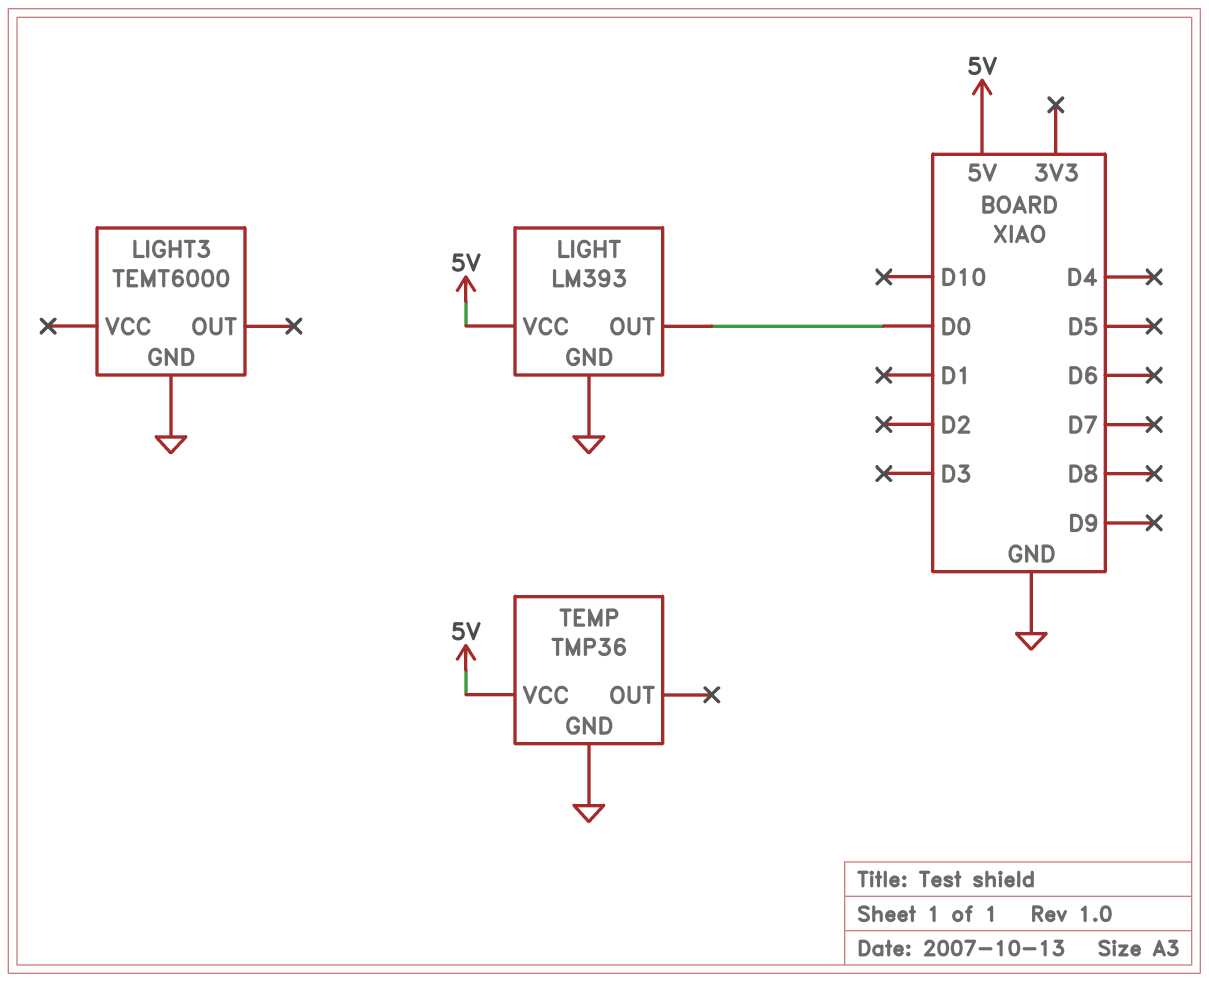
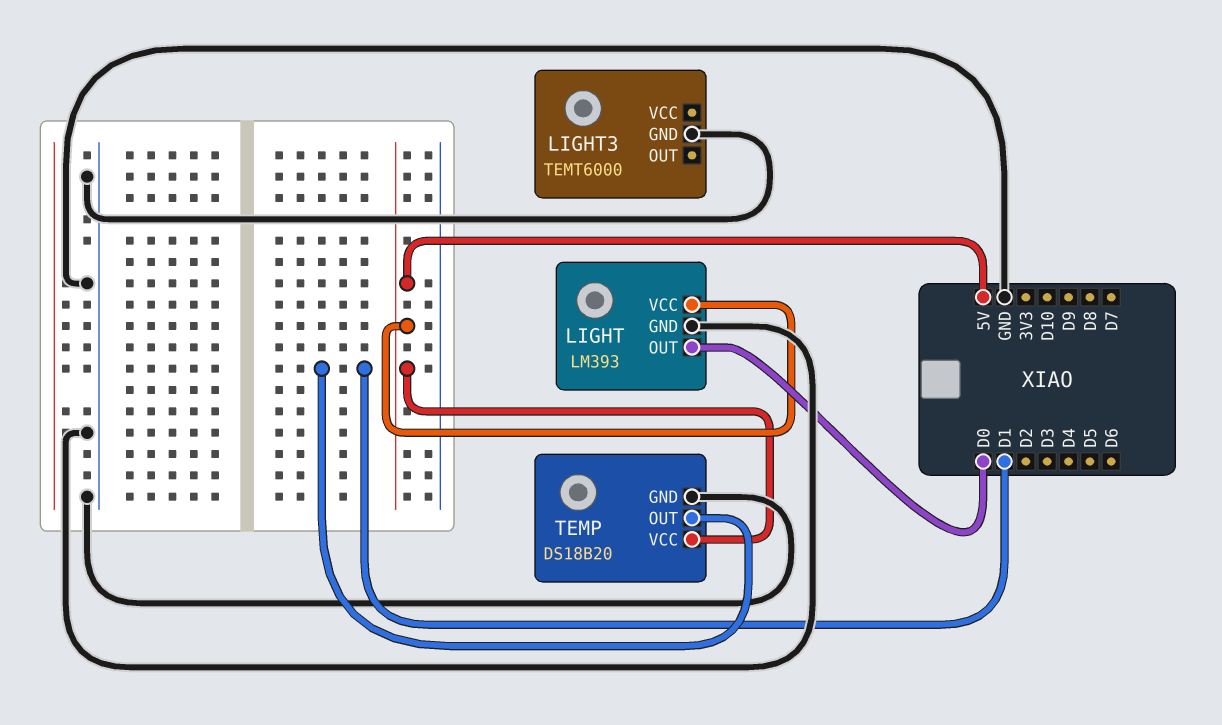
TEMP: TMP36 -> DS18B20
TEMP pin OUT: none -> D1

